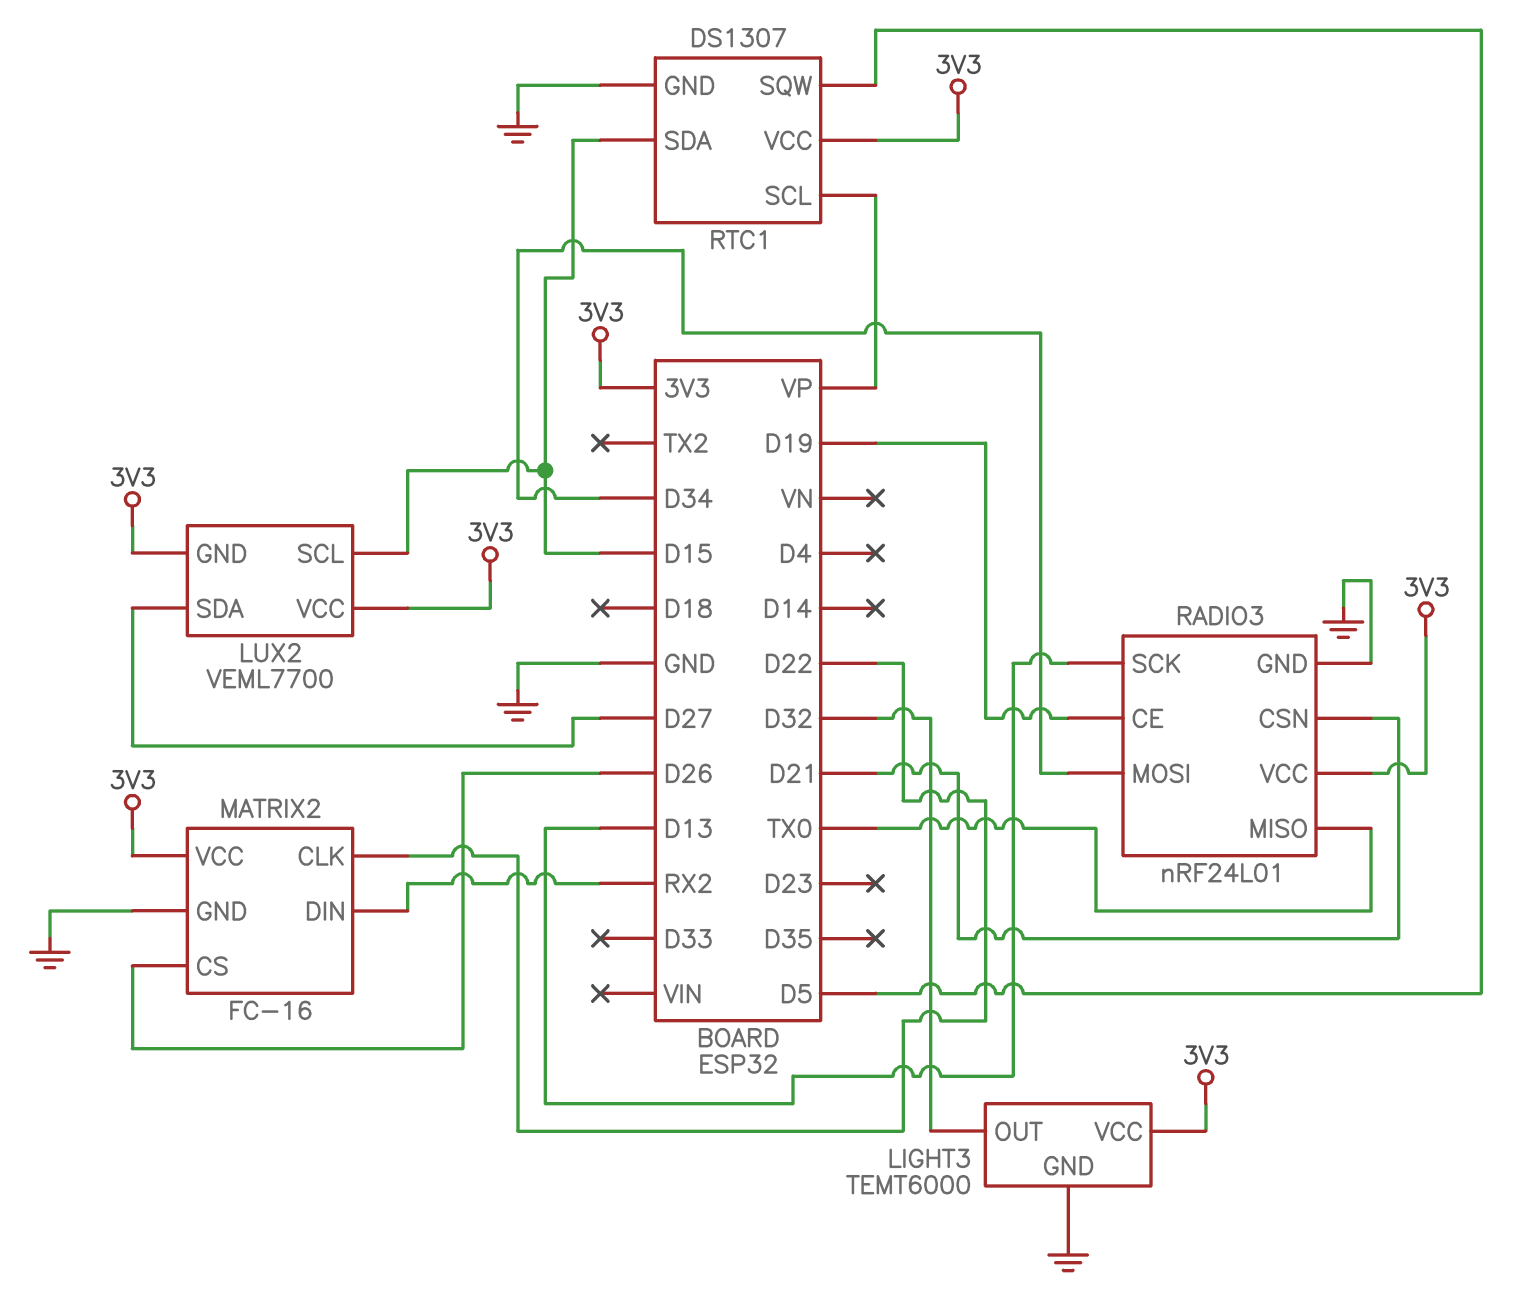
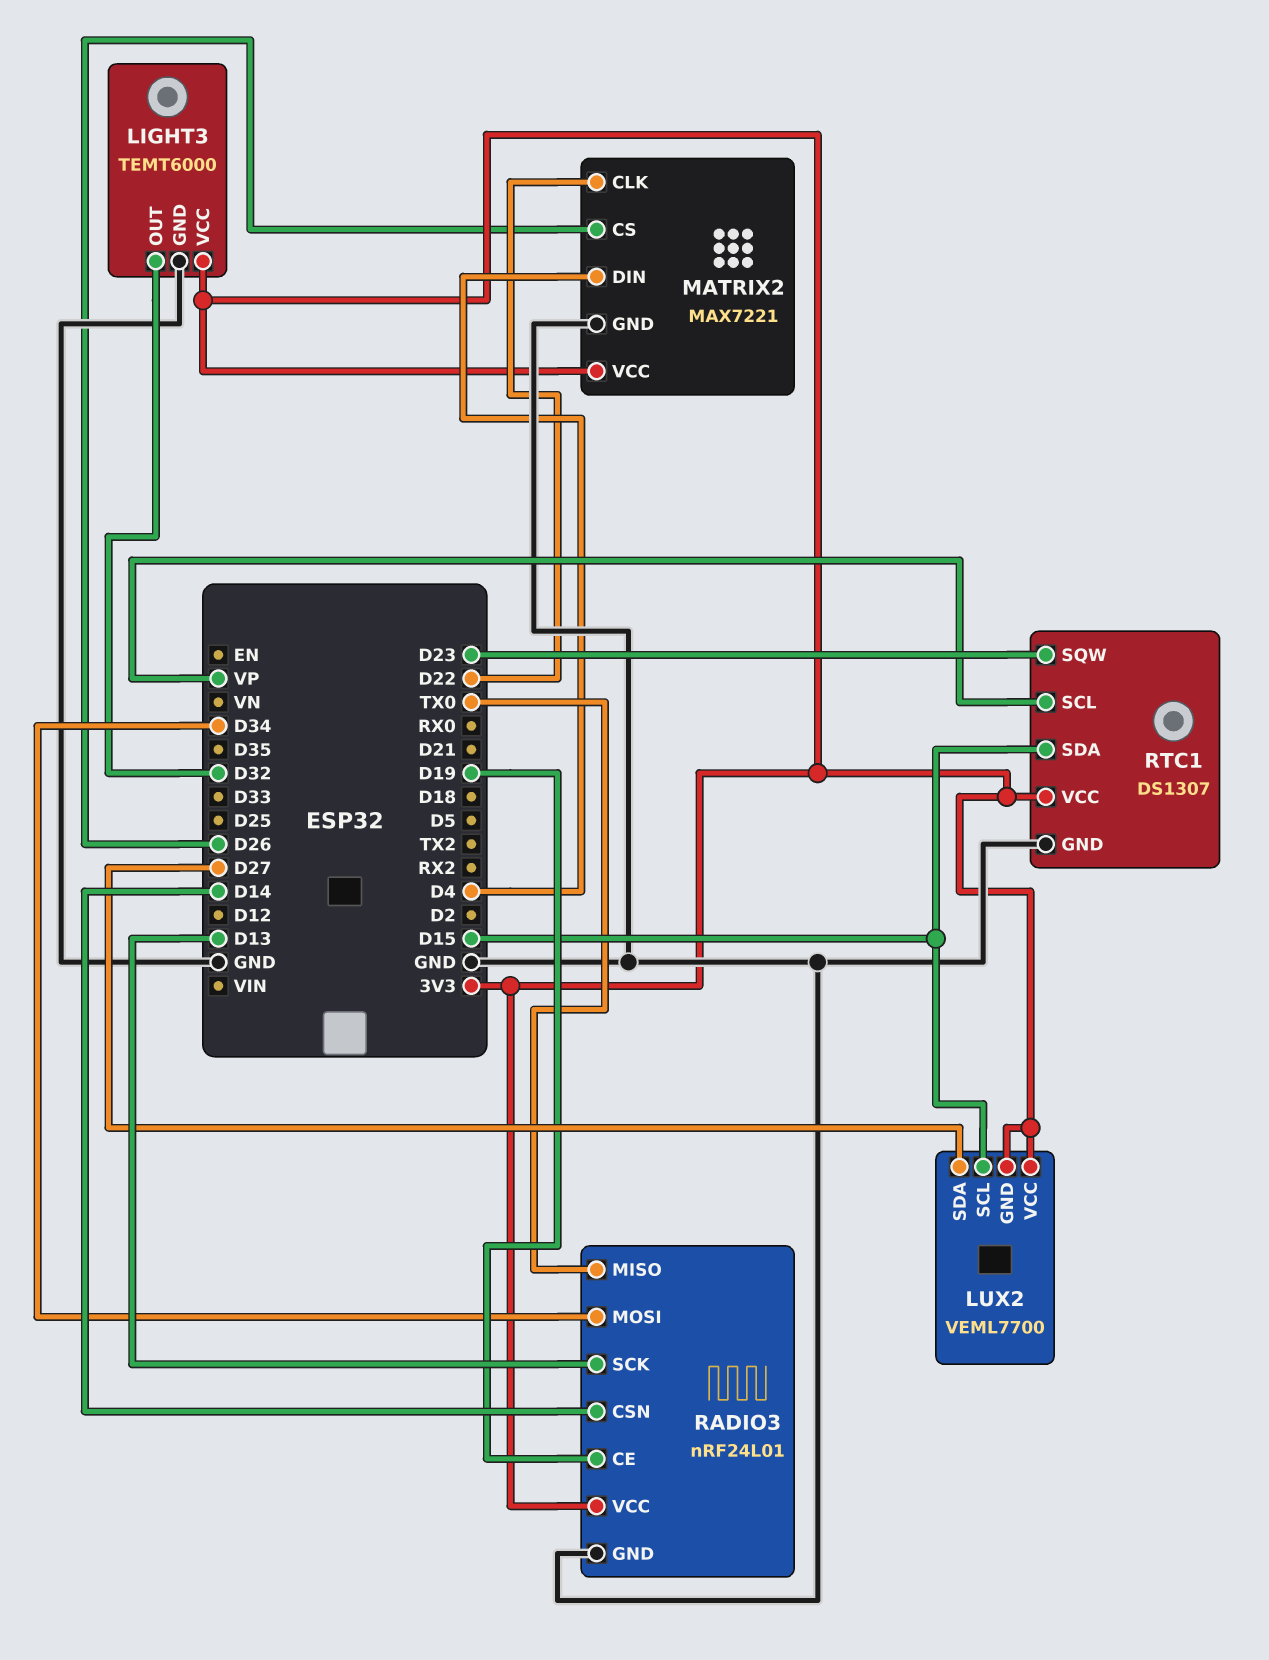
MATRIX2: FC-16 -> MAX7221
MATRIX2 pin DIN: RX2 -> D4
RADIO3 pin CSN: D21 -> D14
RTC1 pin SQW: D5 -> D23

